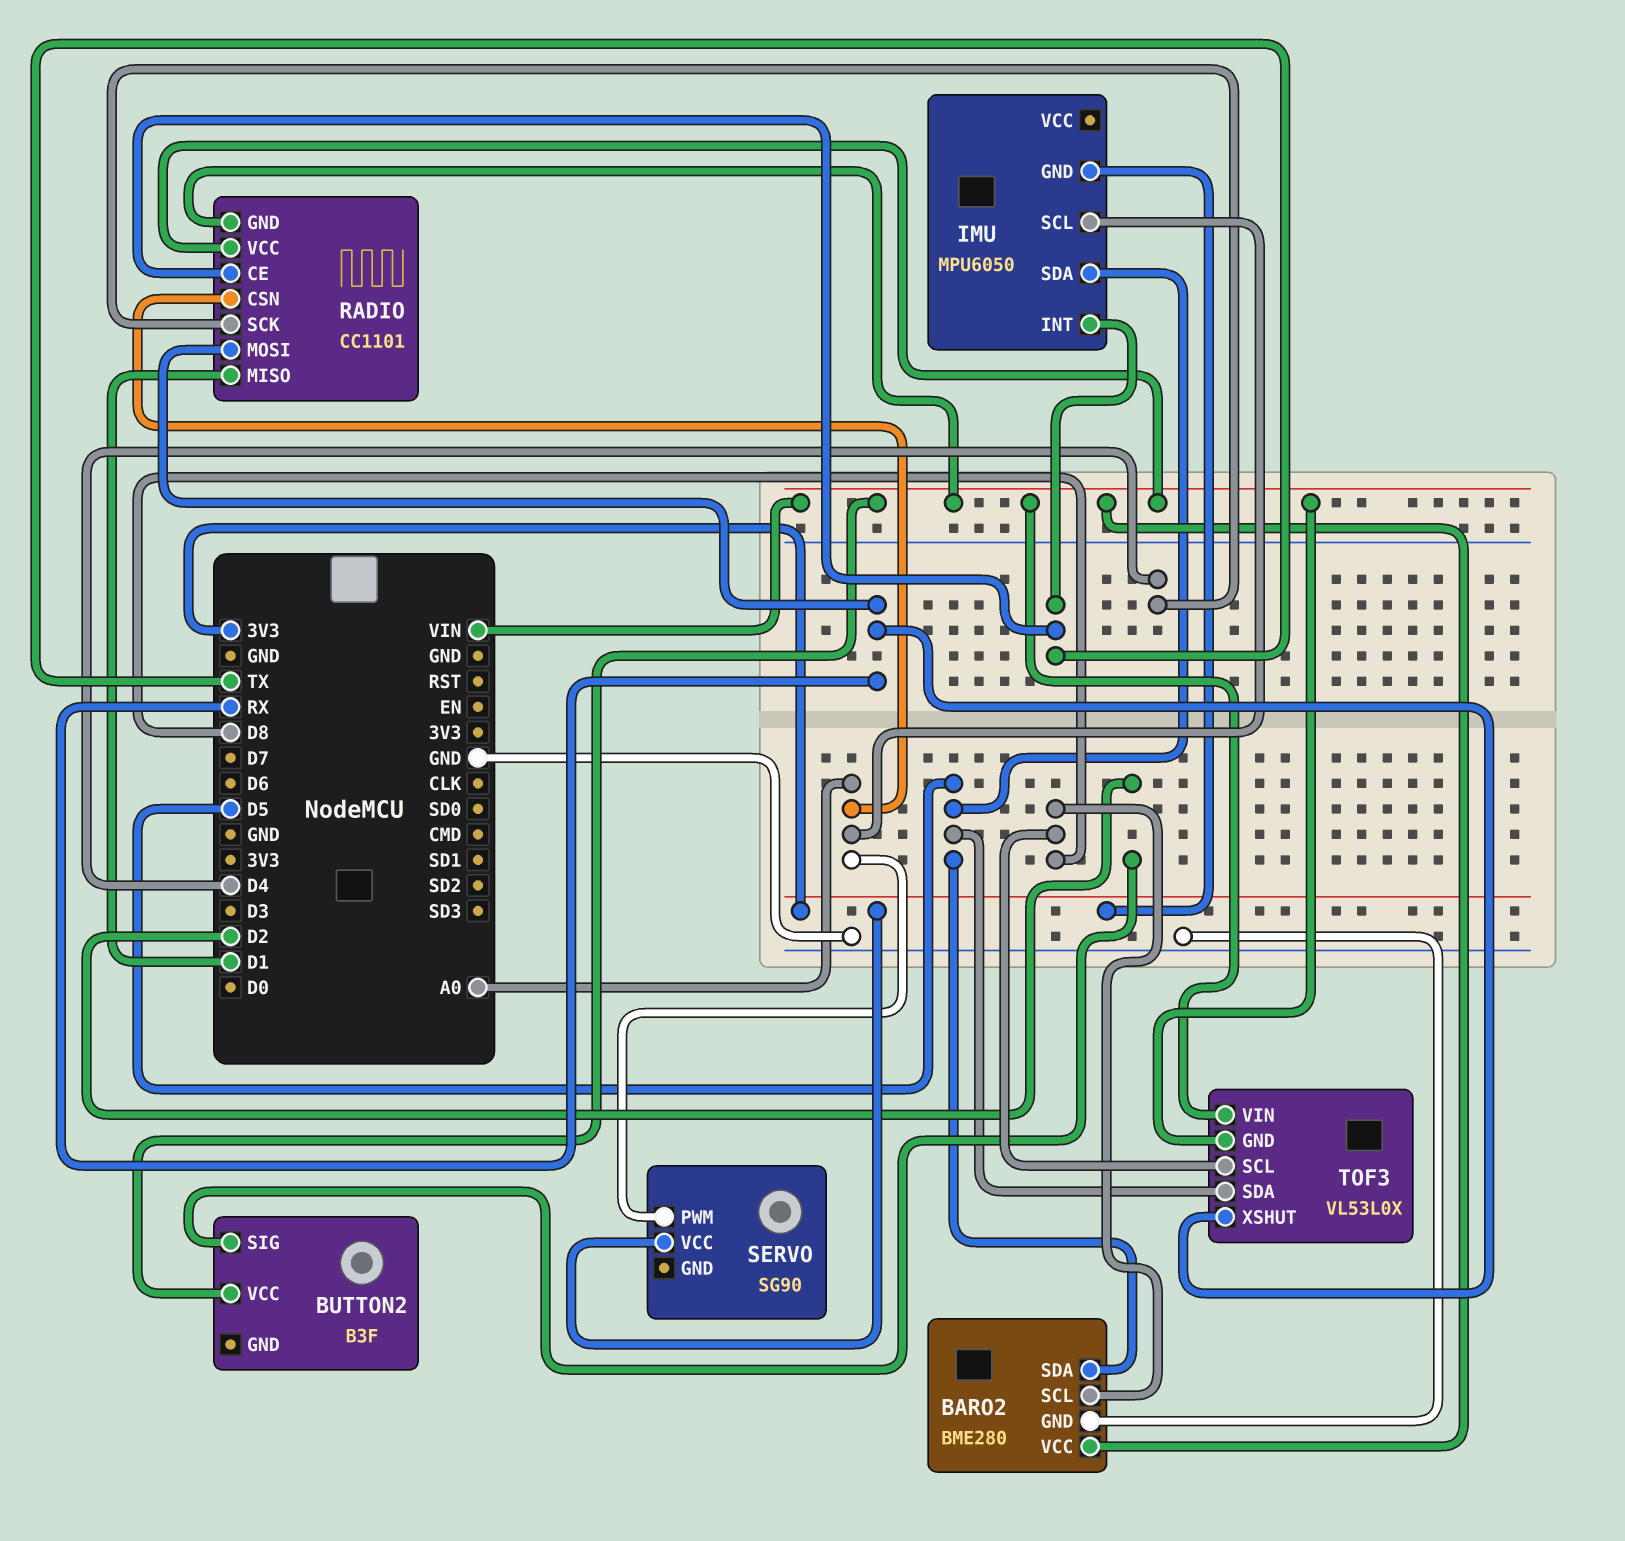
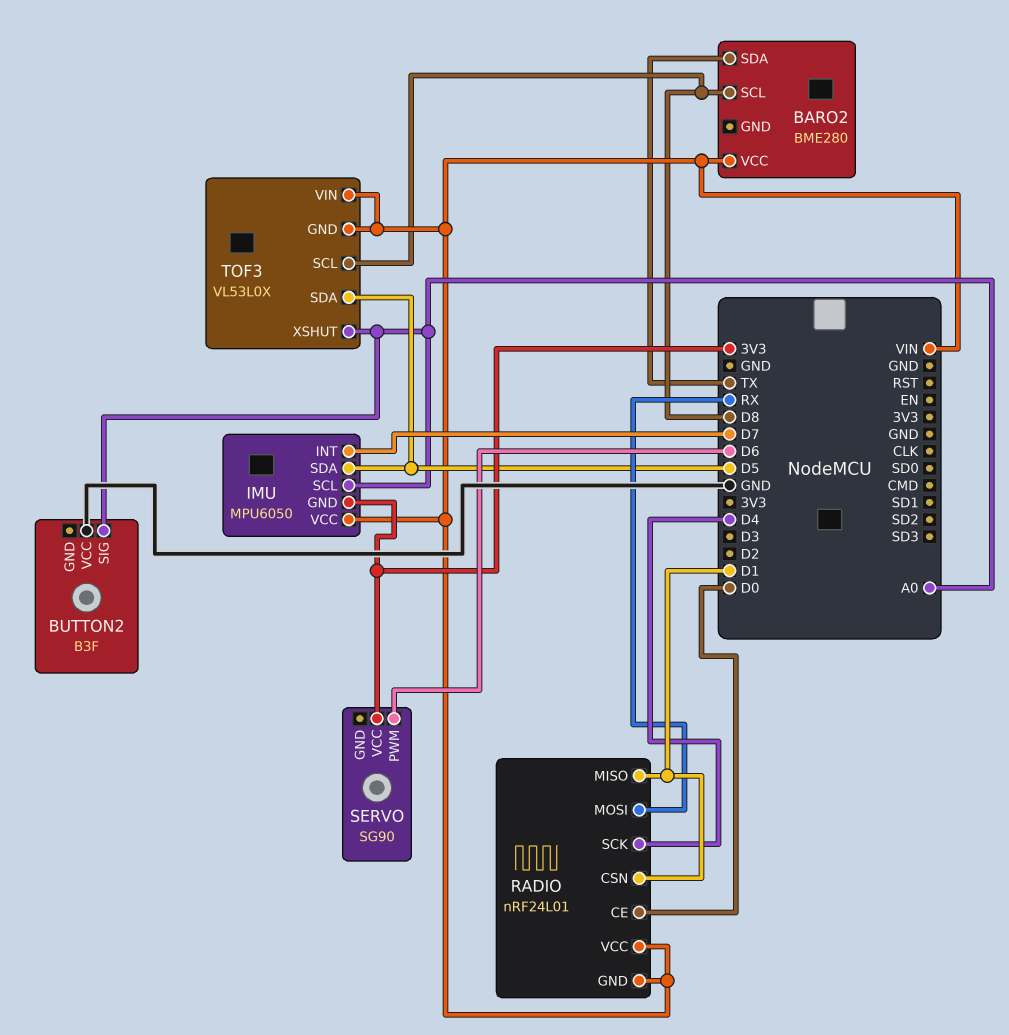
BARO2 pin GND: GND -> none
BARO2 pin SDA: D5 -> TX
BUTTON2 pin SIG: D2 -> A0
BUTTON2 pin VCC: VIN -> GND
IMU pin INT: TX -> D7
IMU pin VCC: none -> VIN
RADIO: CC1101 -> nRF24L01
RADIO pin CE: TX -> D0
RADIO pin CSN: A0 -> D1
SERVO pin PWM: A0 -> D6
TOF3 pin XSHUT: RX -> A0

